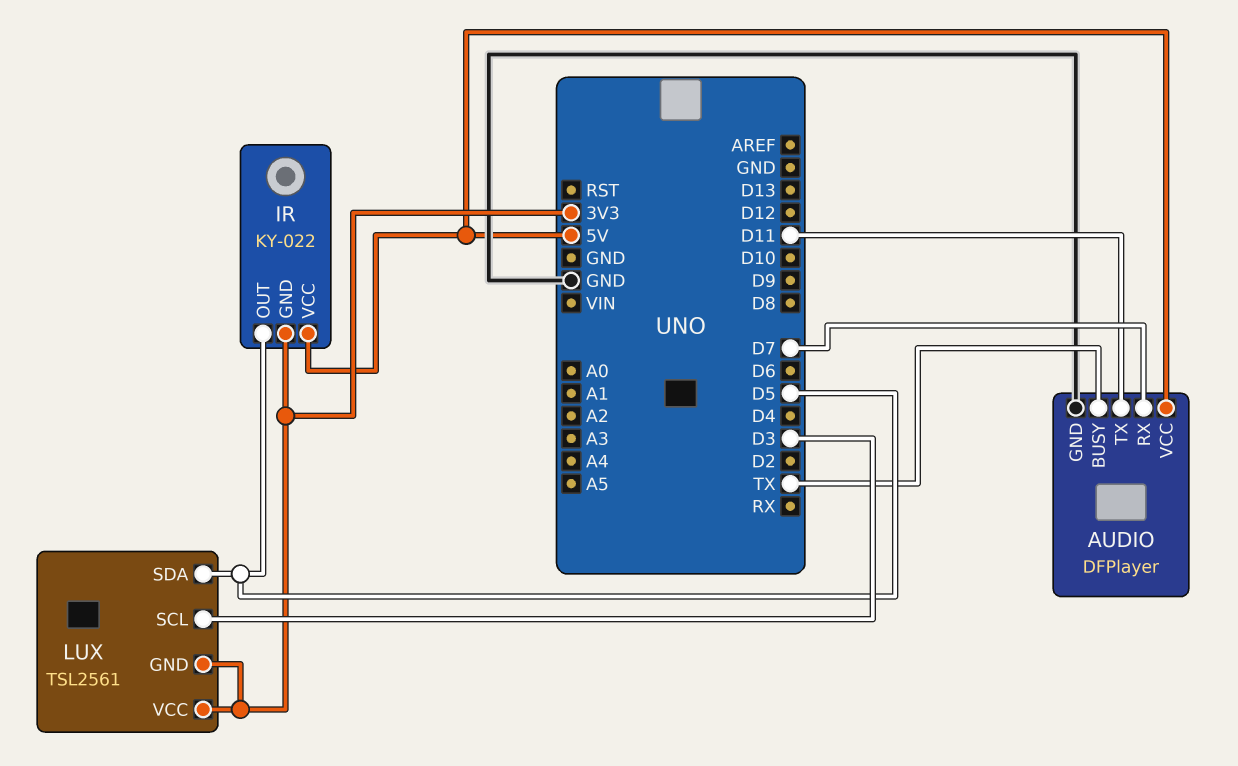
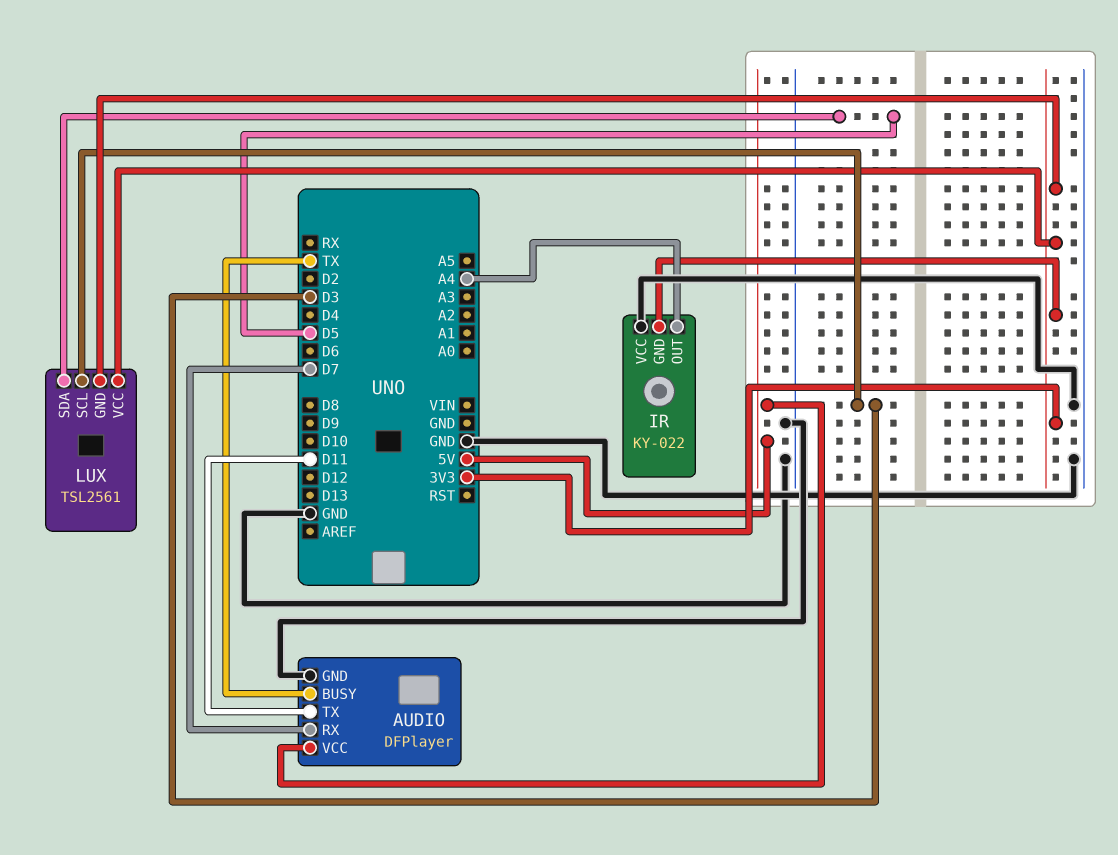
IR pin OUT: D5 -> A4
IR pin VCC: 5V -> GND

